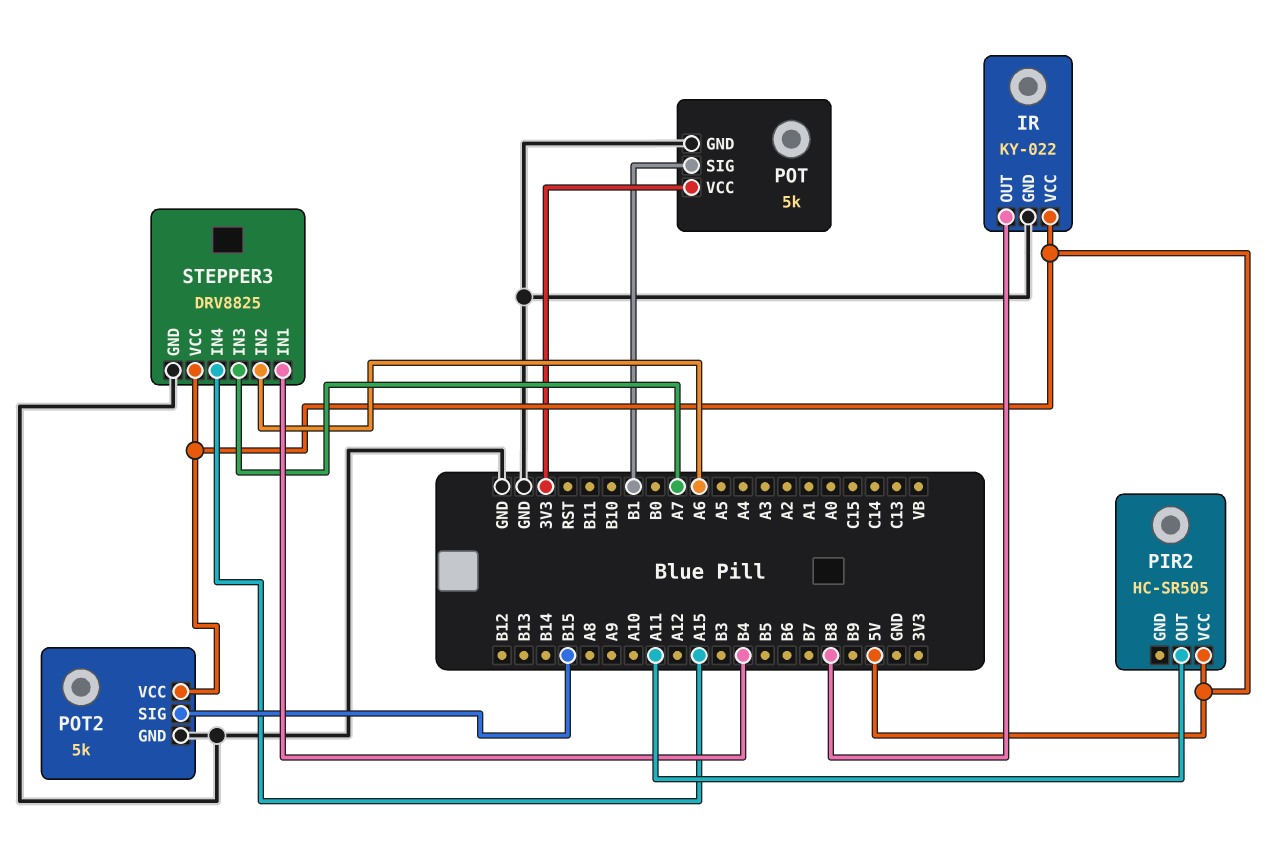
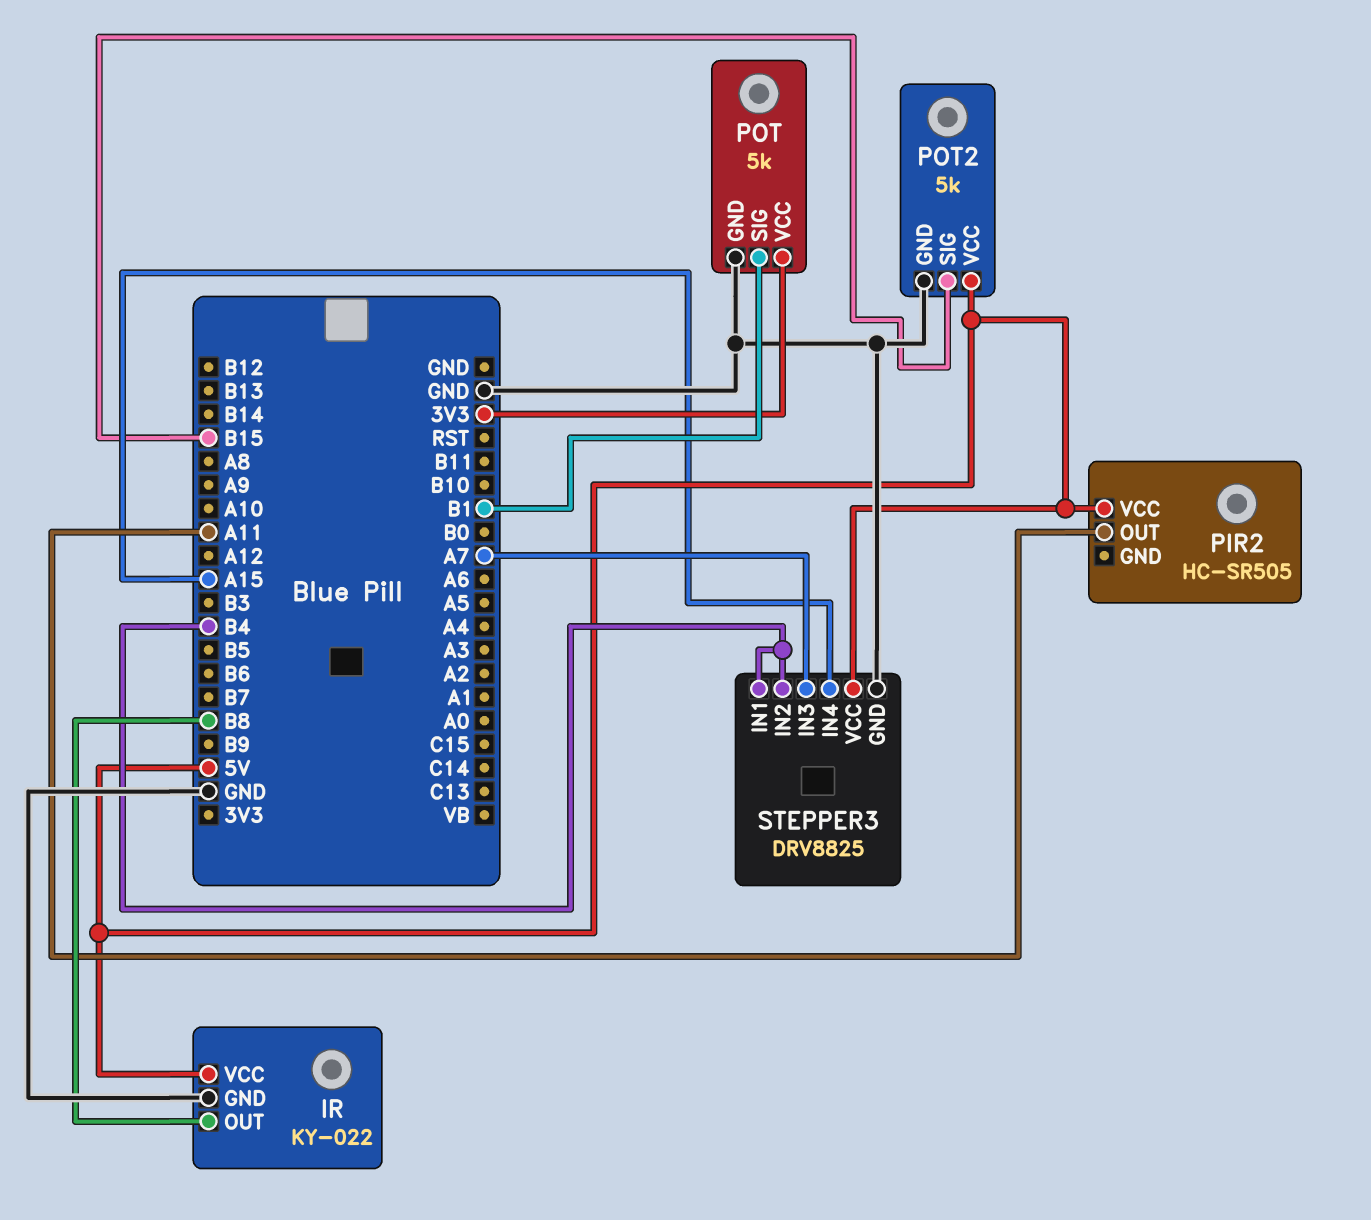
STEPPER3 pin IN2: A6 -> B4

